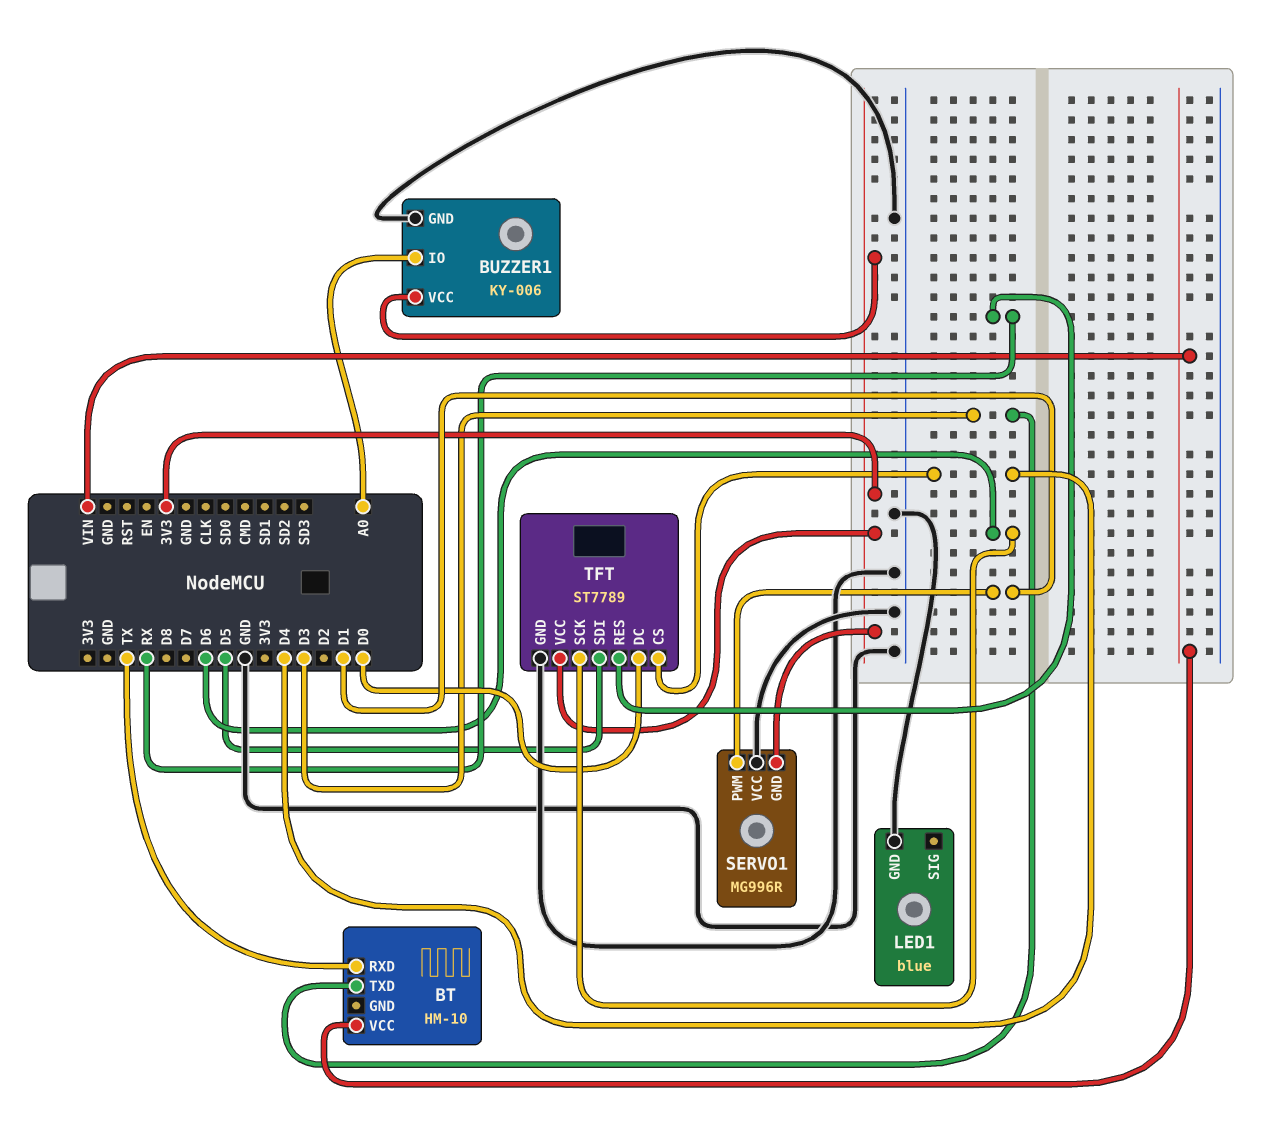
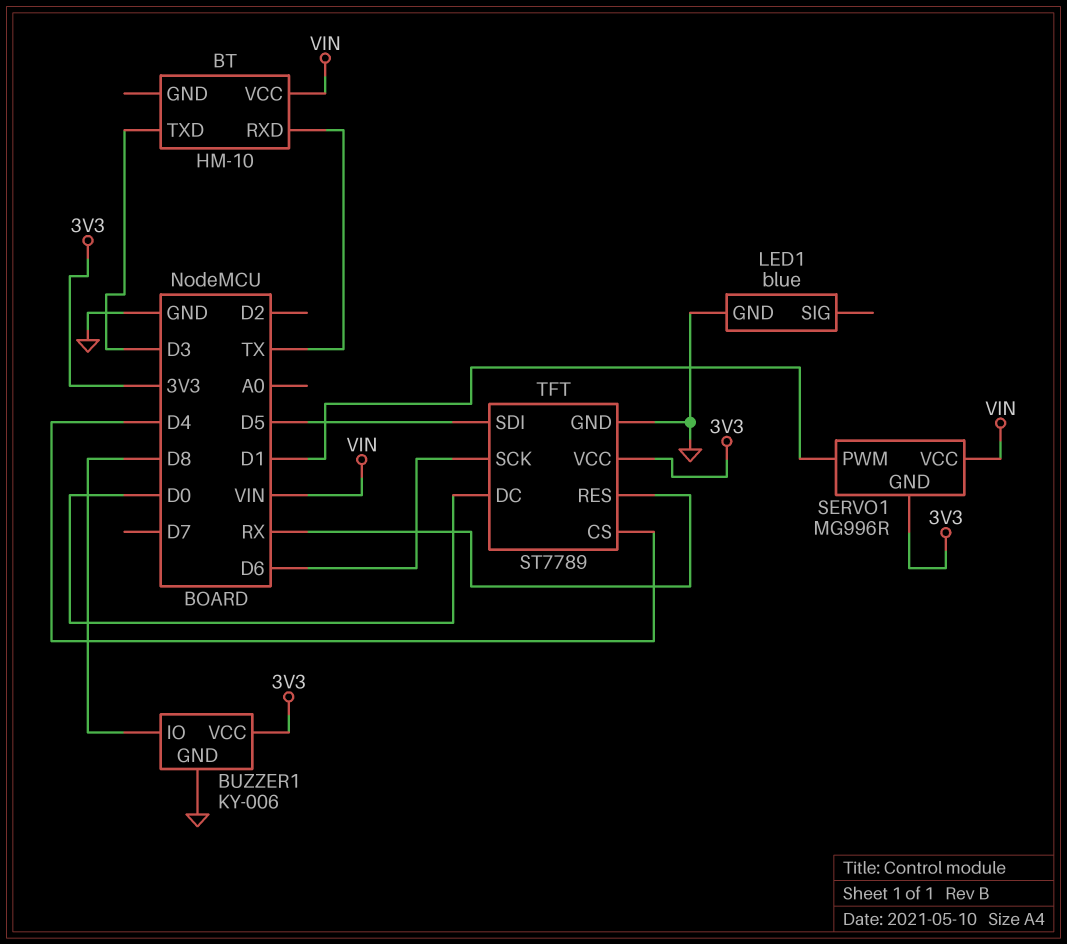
BUZZER1 pin IO: A0 -> D8
SERVO1 pin VCC: GND -> VIN

